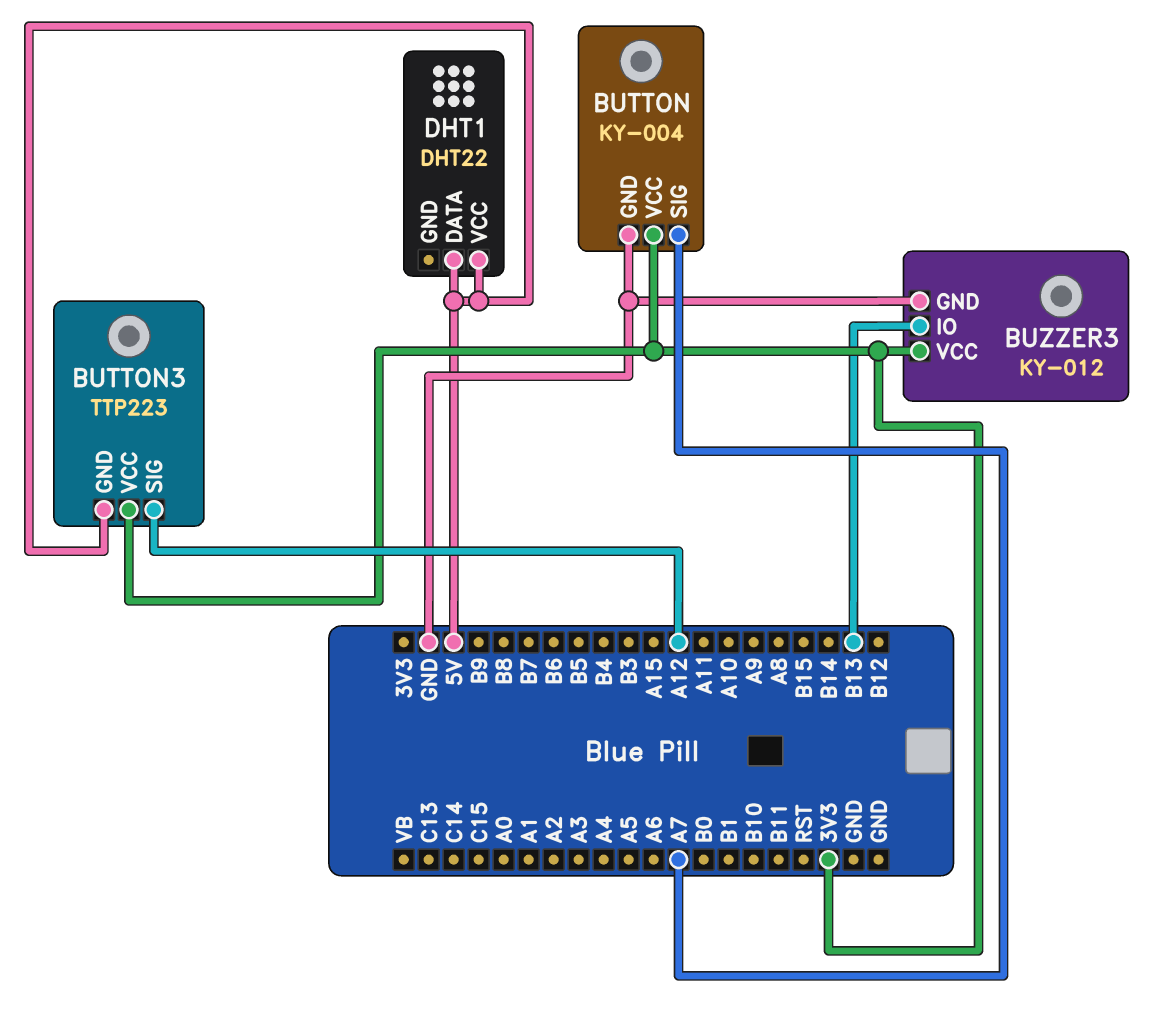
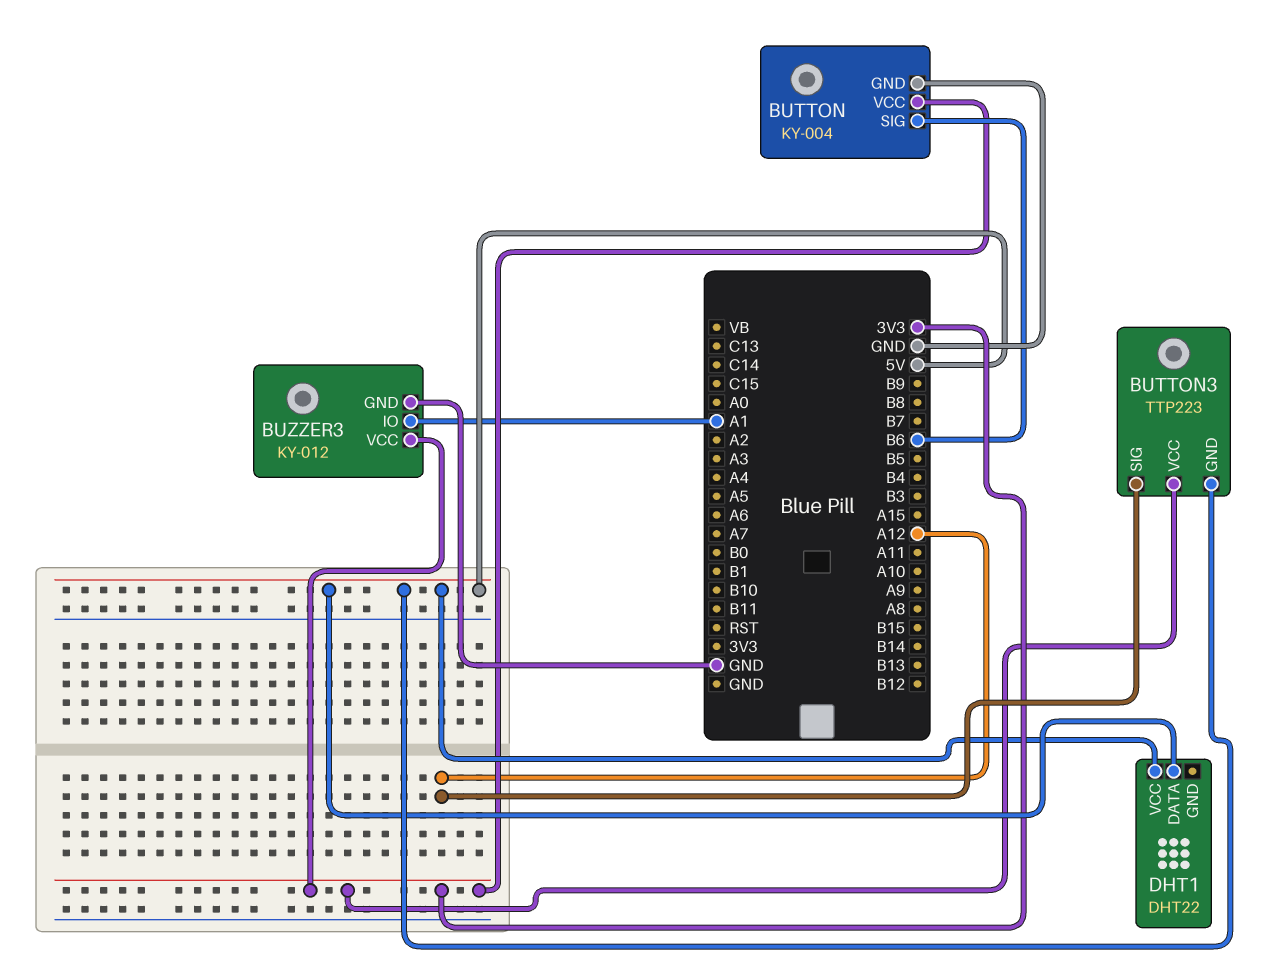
BUTTON pin SIG: A7 -> B6
BUZZER3 pin IO: B13 -> A1

